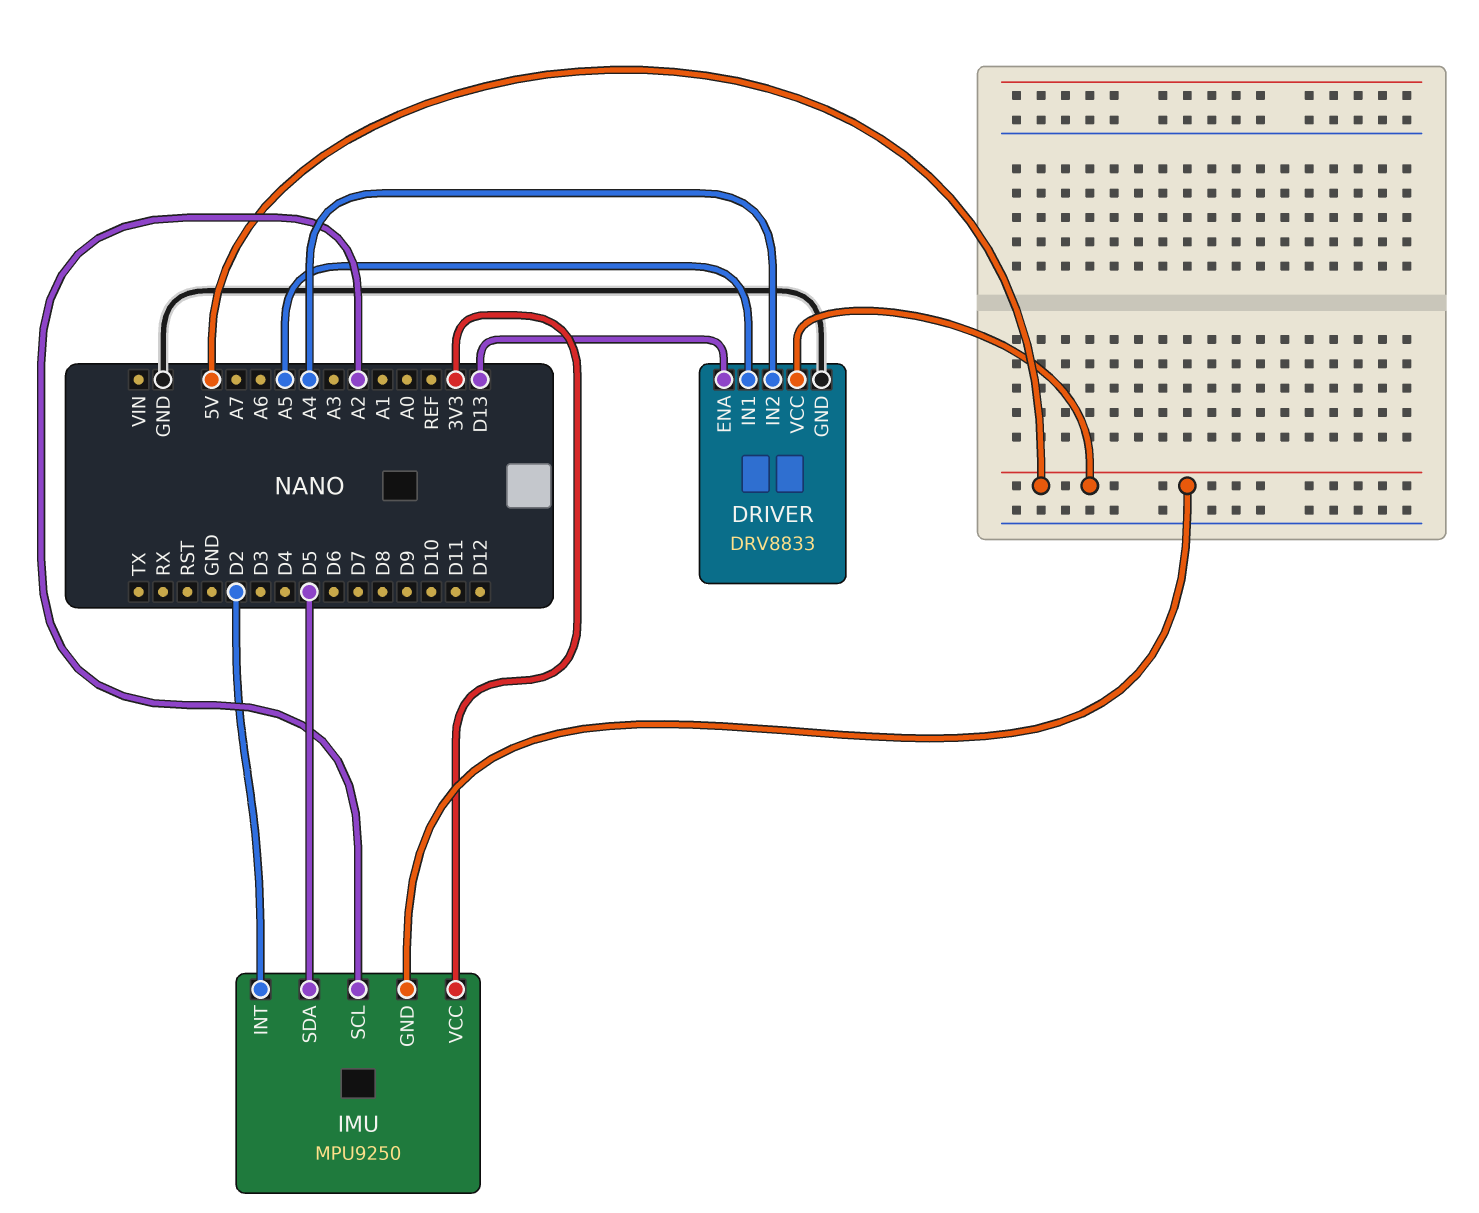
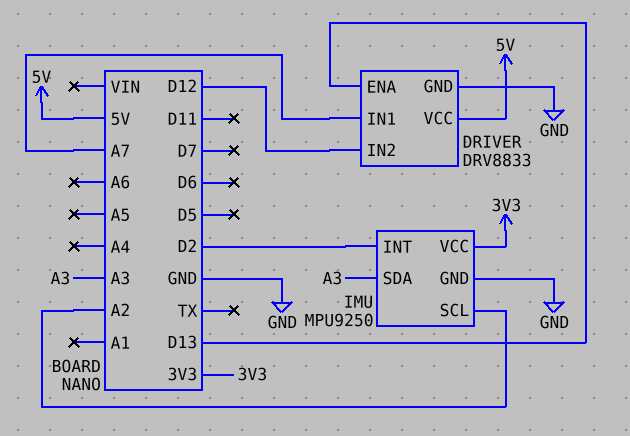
DRIVER pin IN1: A5 -> A7
DRIVER pin IN2: A4 -> D12
IMU pin GND: 5V -> GND
IMU pin SDA: D5 -> A3

